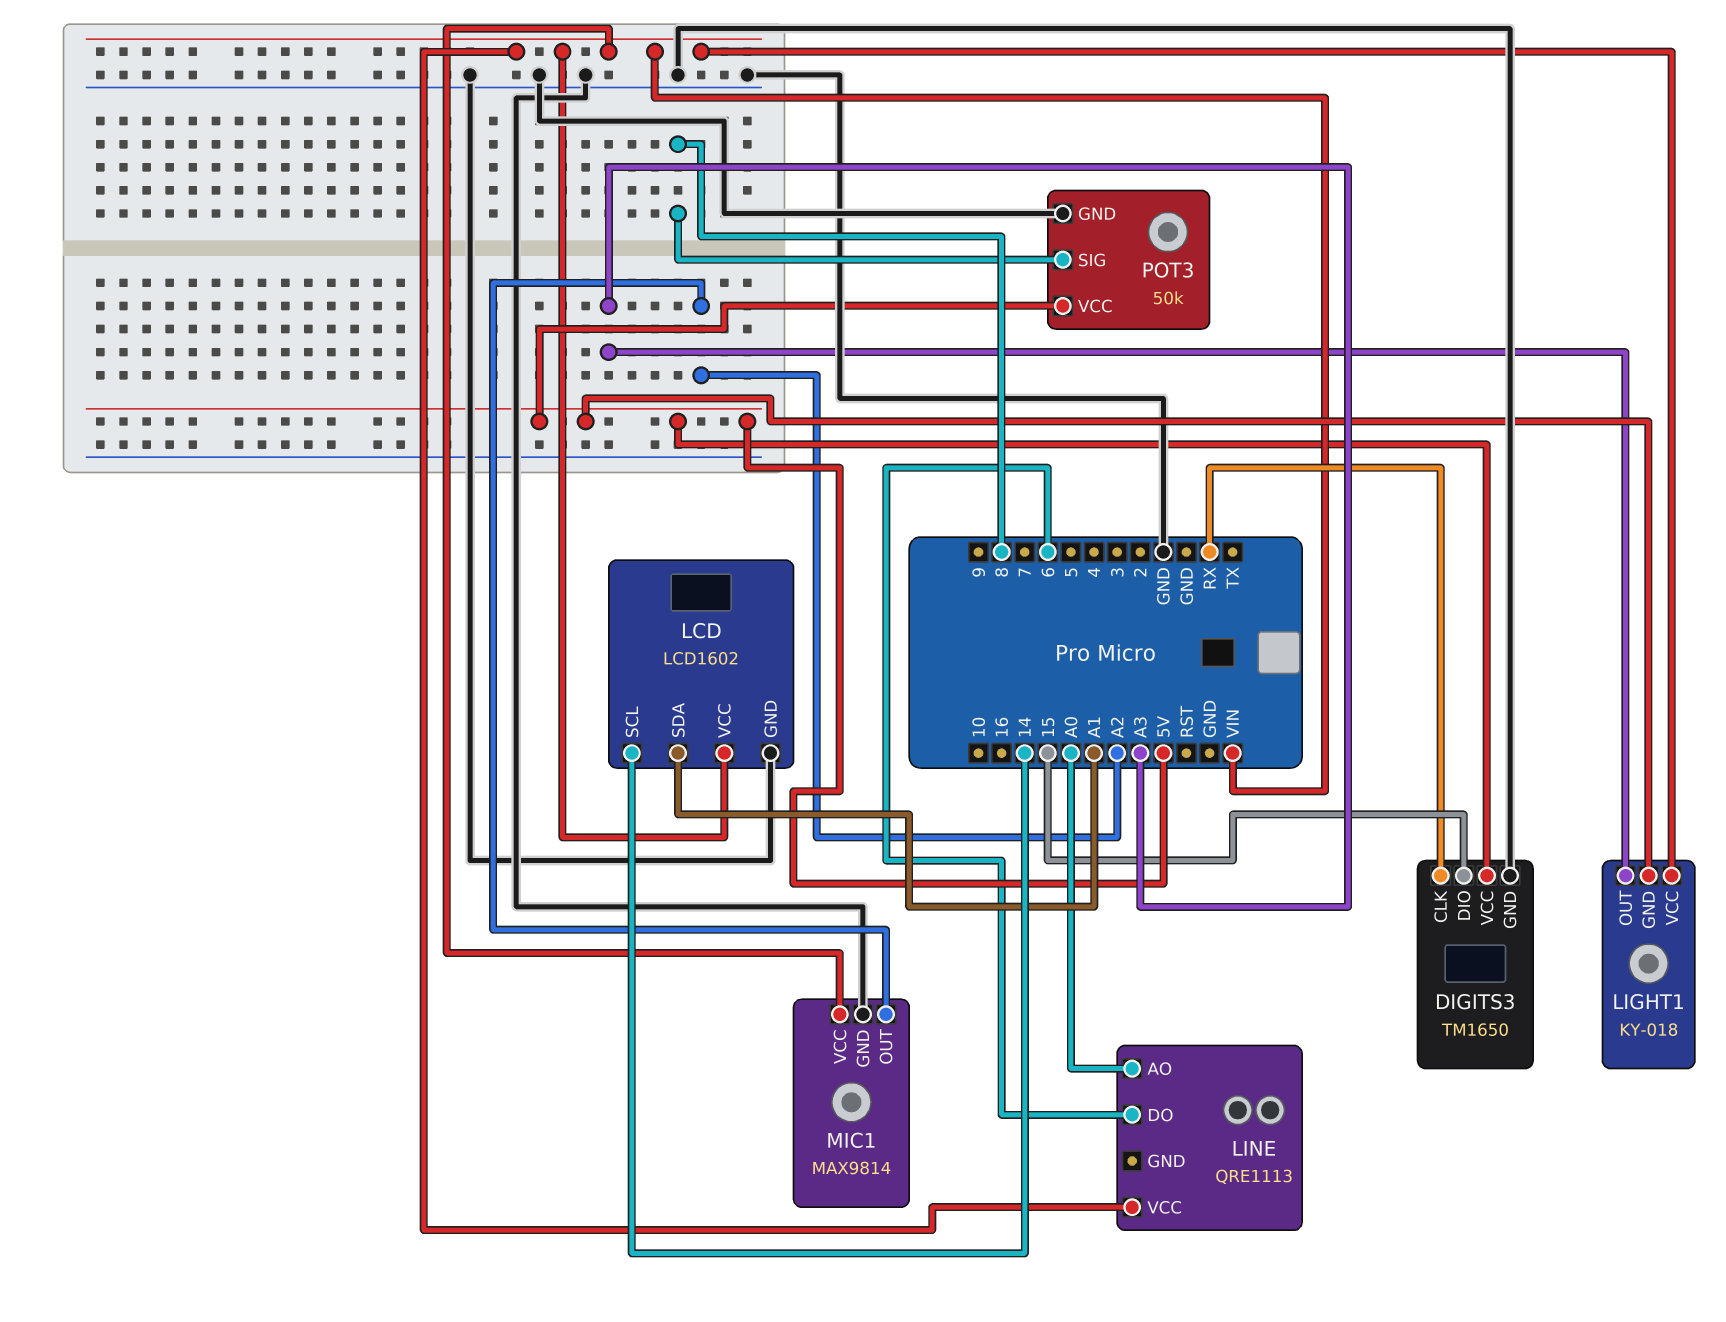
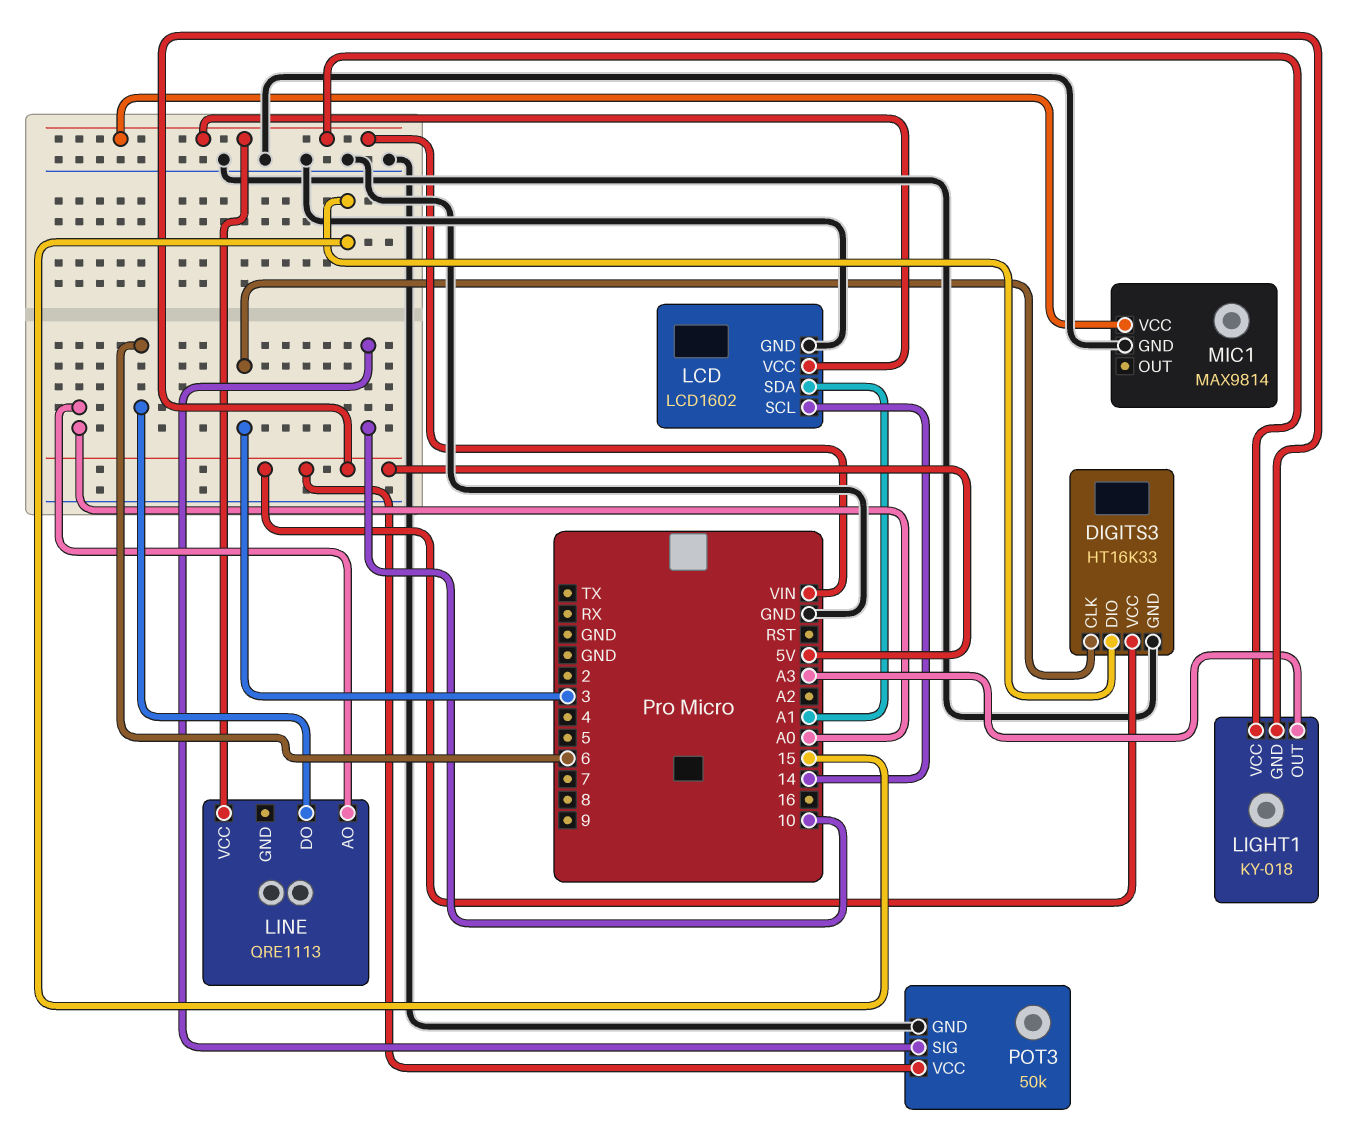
DIGITS3: TM1650 -> HT16K33
DIGITS3 pin CLK: RX -> 3
MIC1 pin OUT: A2 -> none
POT3 pin SIG: 8 -> 10

